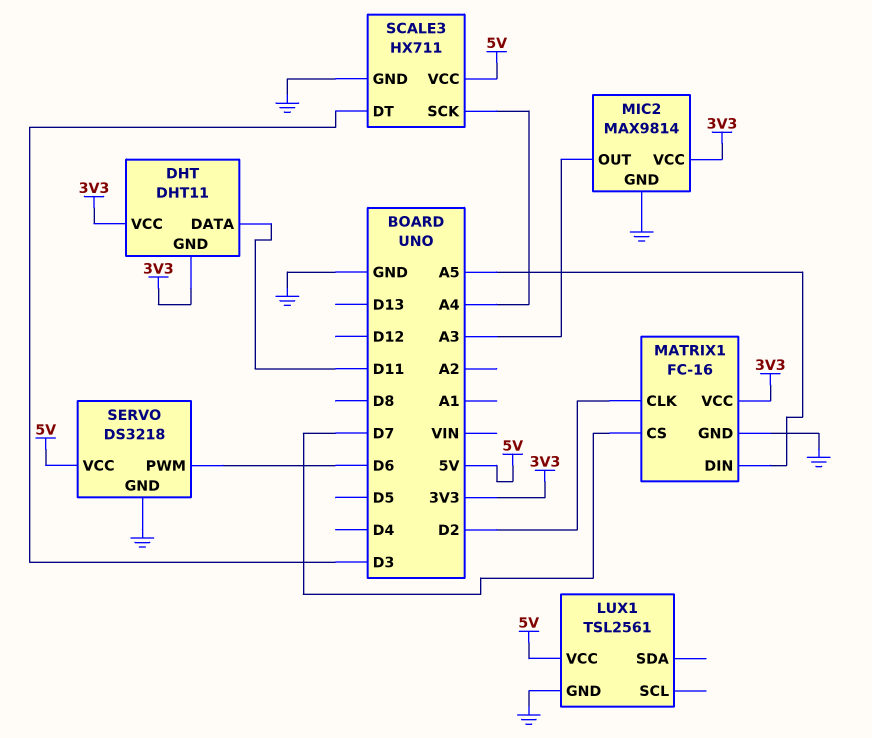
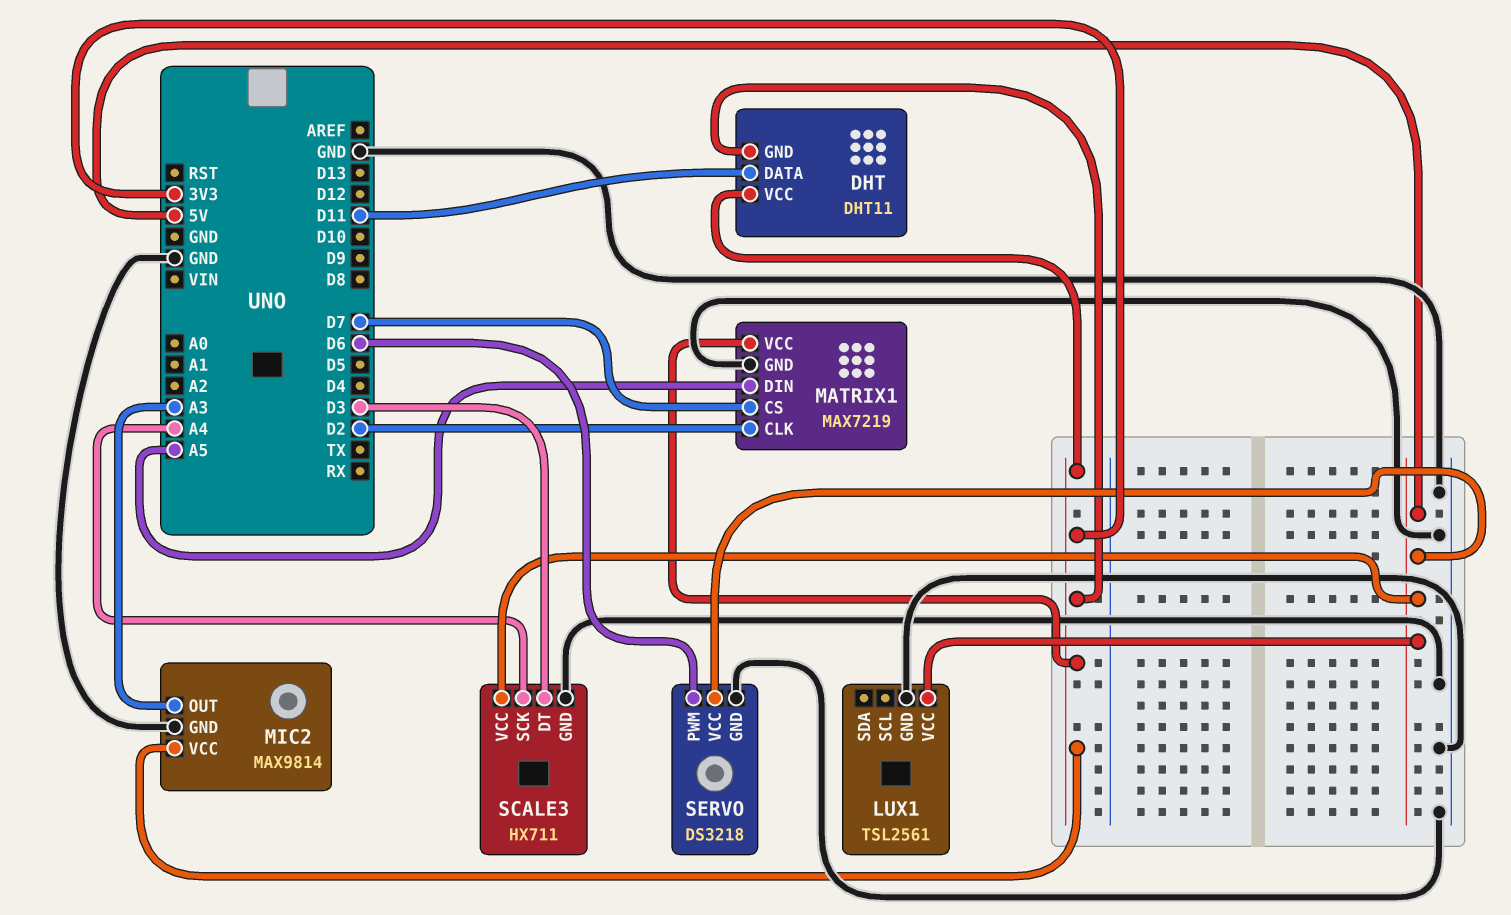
MATRIX1: FC-16 -> MAX7219

